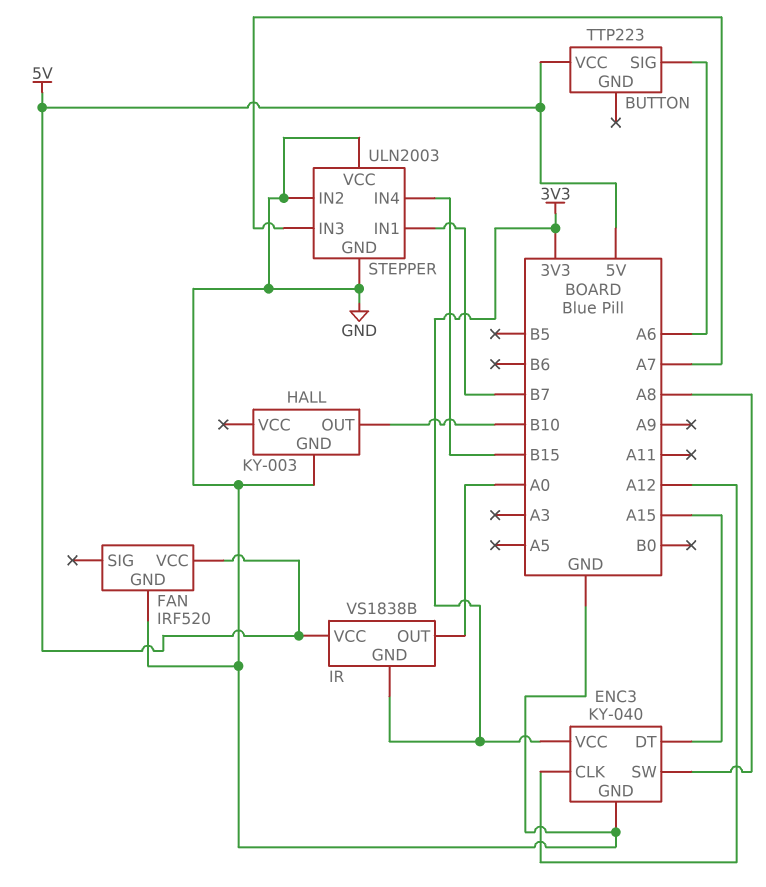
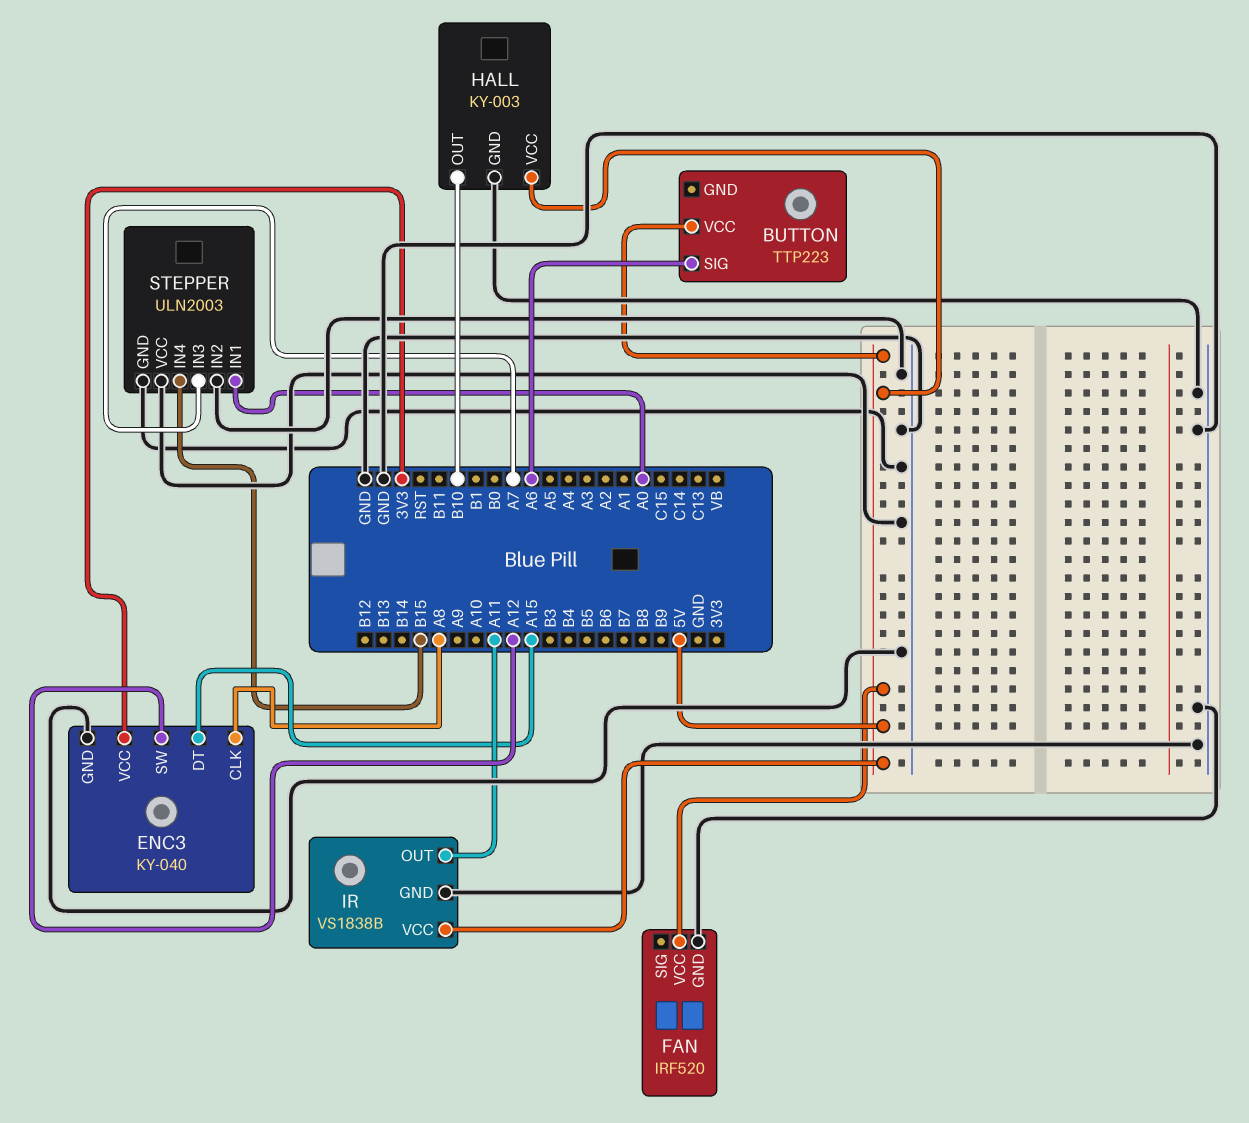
ENC3 pin CLK: A12 -> A8
ENC3 pin SW: A8 -> A12
HALL pin VCC: none -> 5V
IR pin GND: 3V3 -> GND
IR pin OUT: A0 -> A11
STEPPER pin IN1: B7 -> A0

